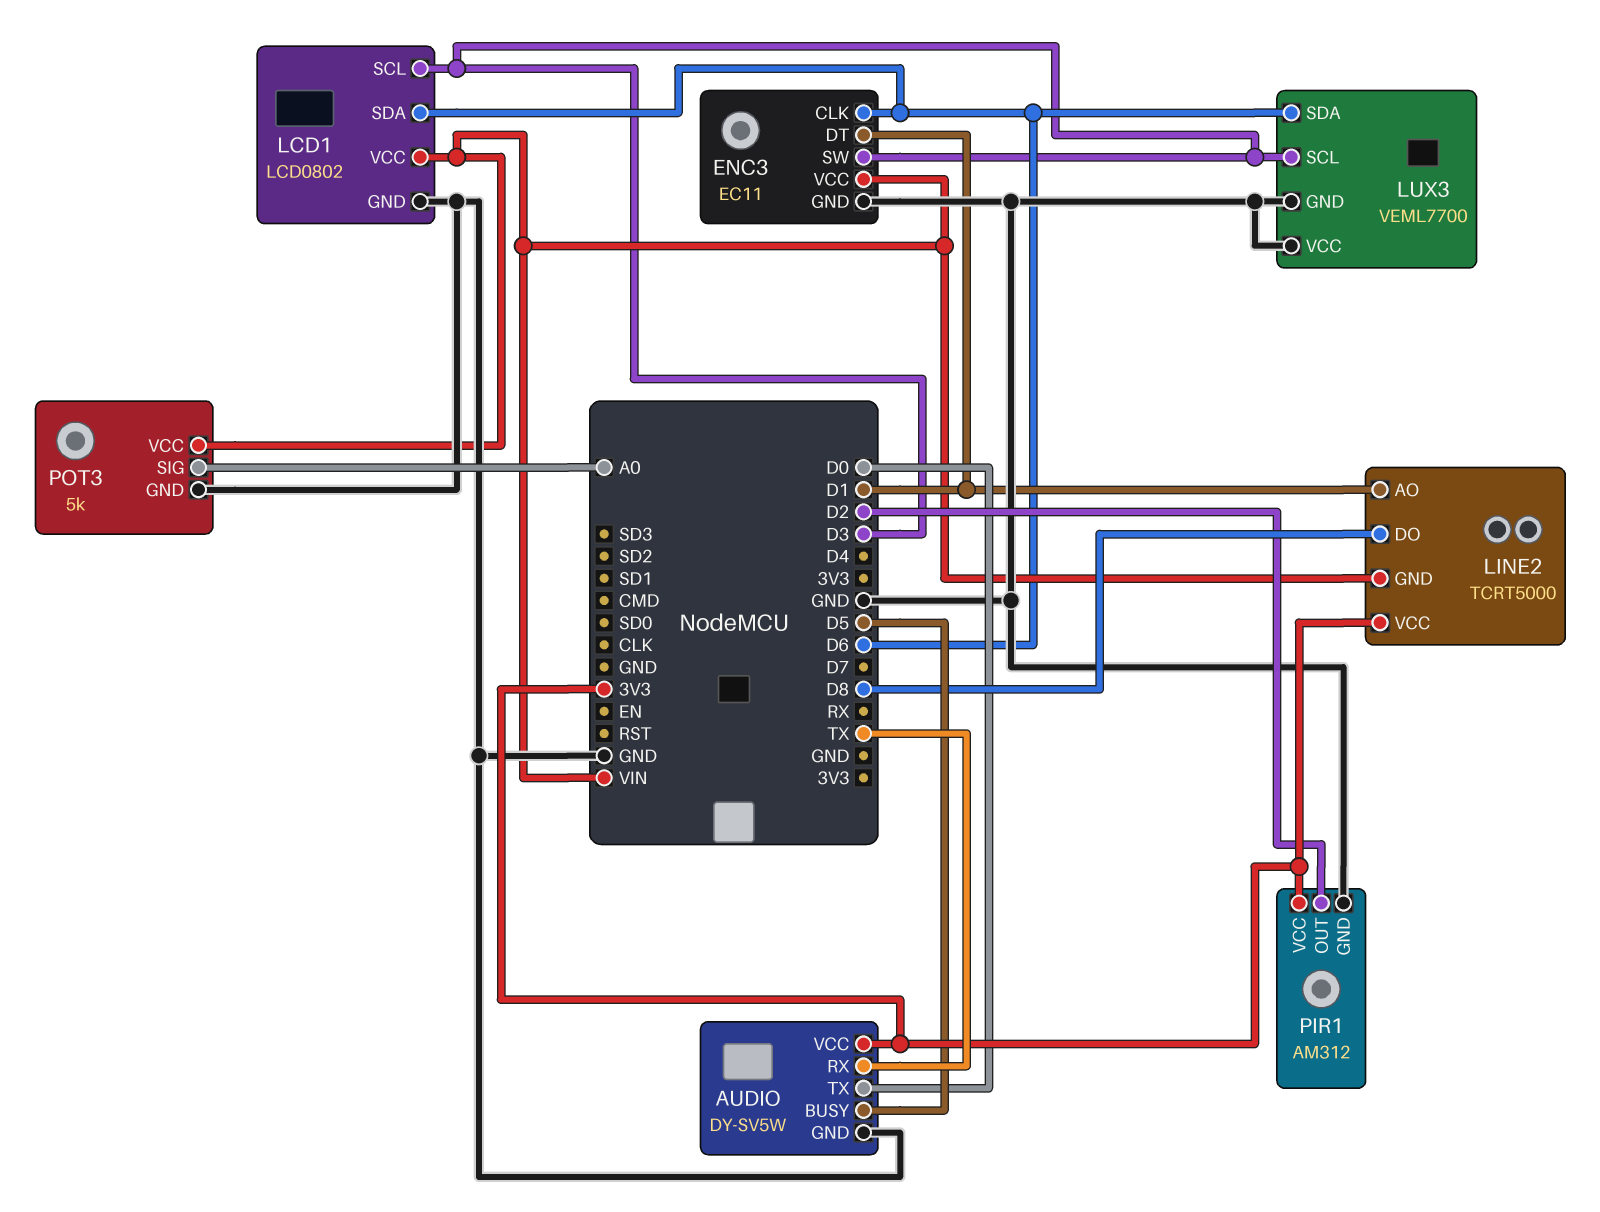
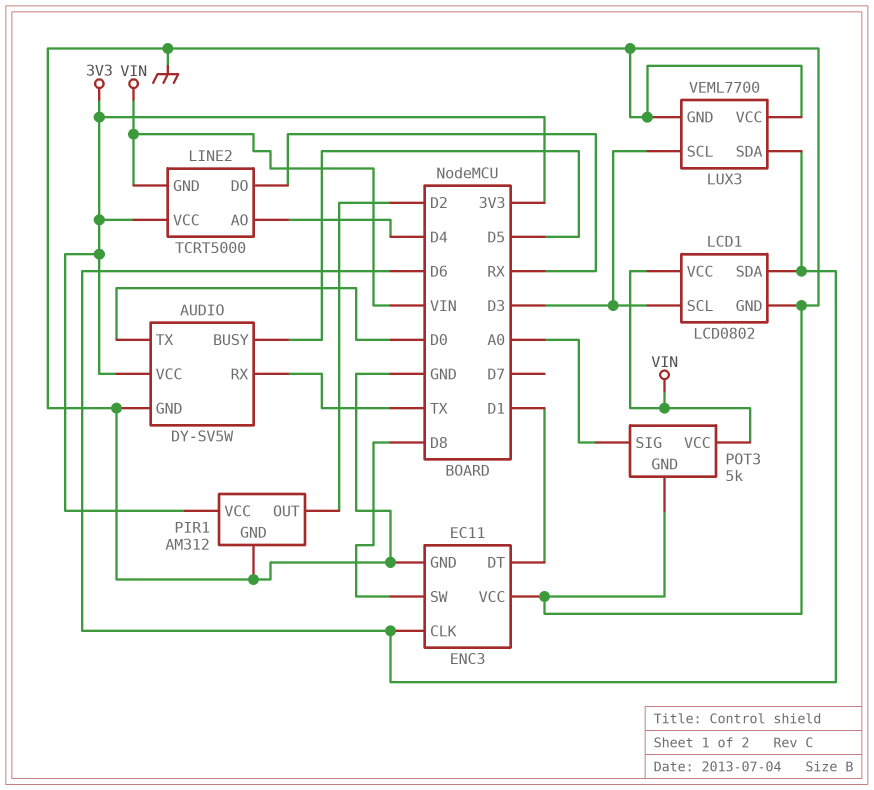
ENC3 pin SW: D3 -> D8
ENC3 pin VCC: VIN -> GND
LINE2 pin AO: D1 -> D4
LINE2 pin DO: D8 -> RX

